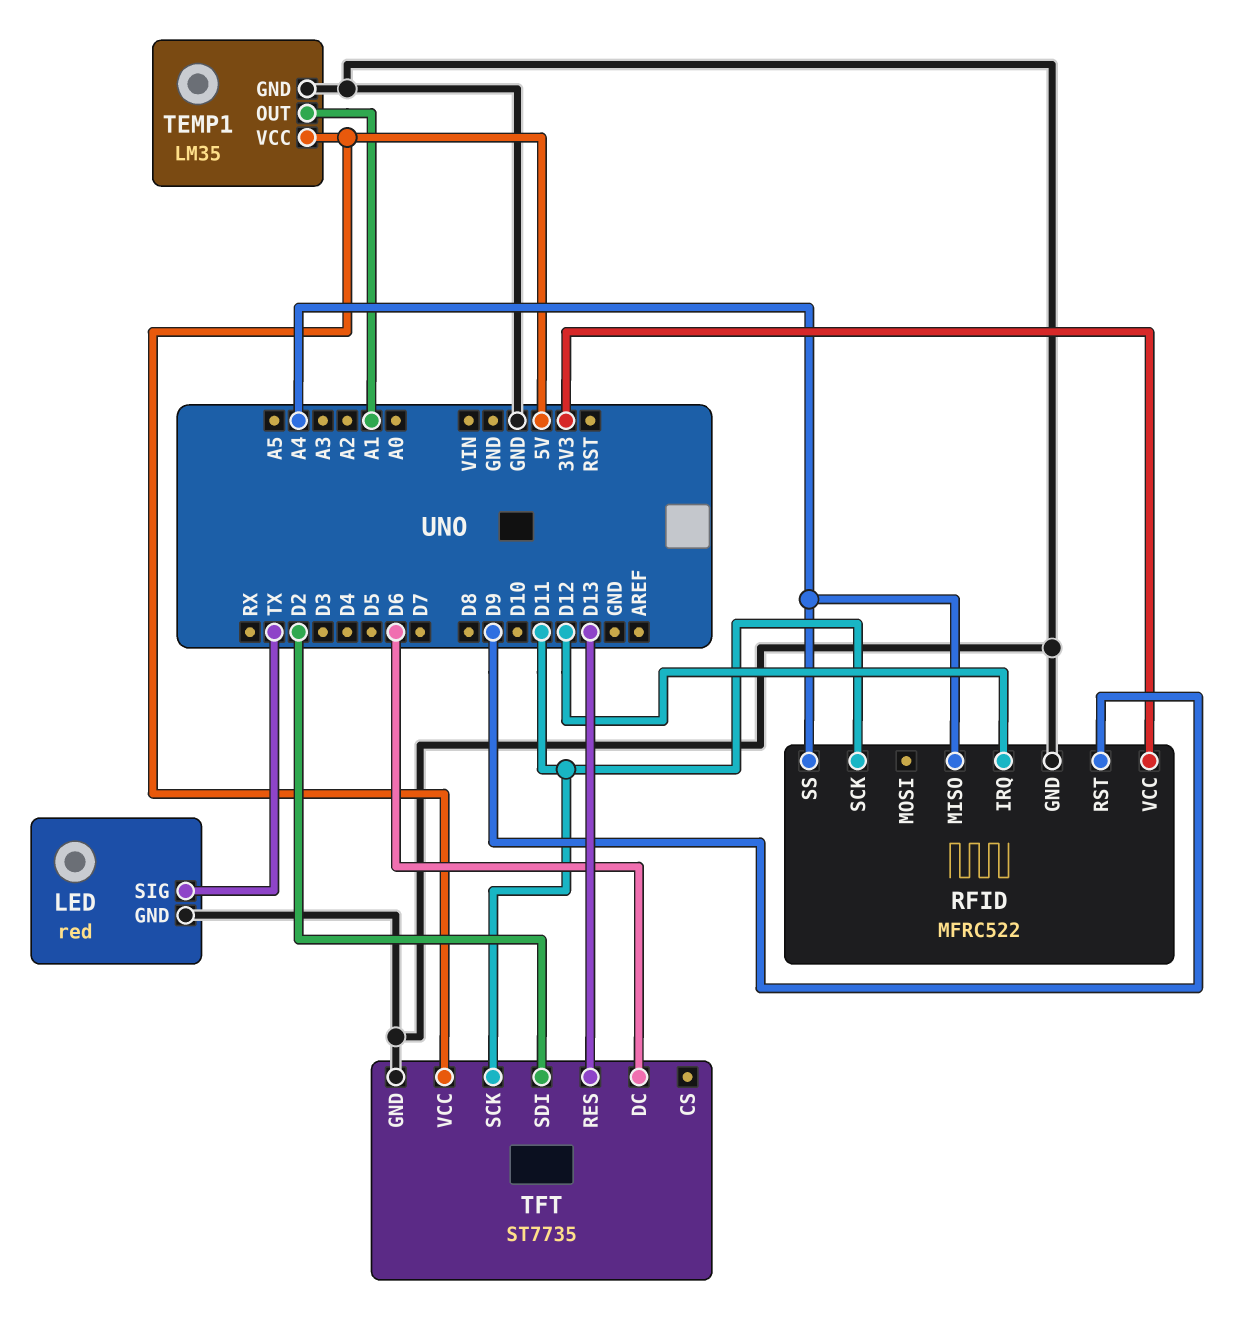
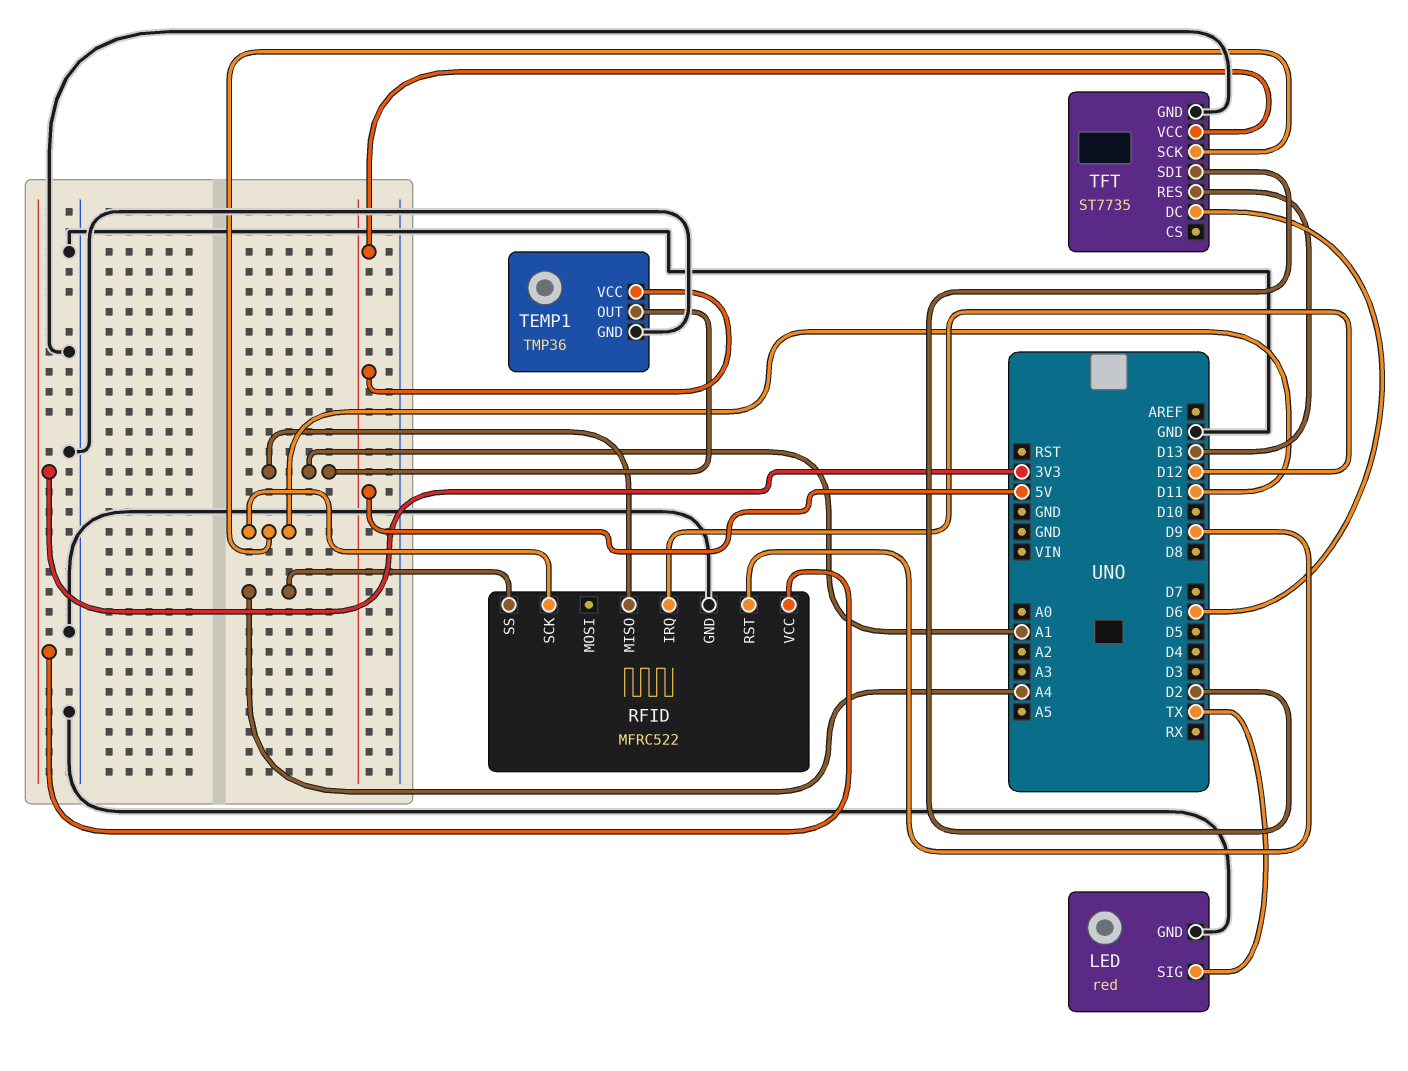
RFID pin MISO: A4 -> A1
TEMP1: LM35 -> TMP36

